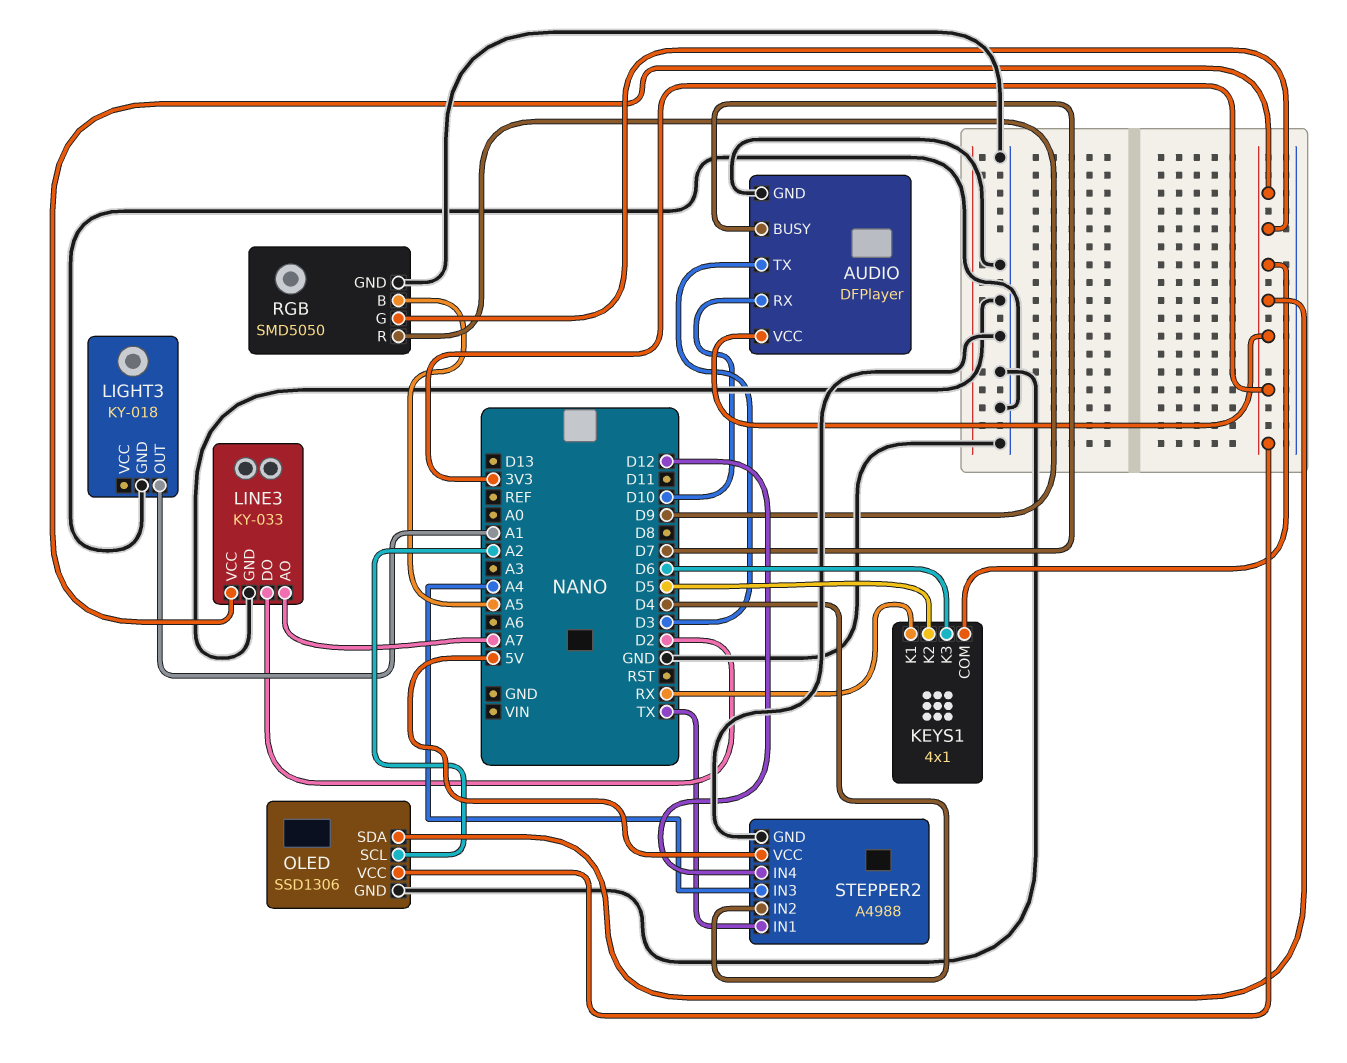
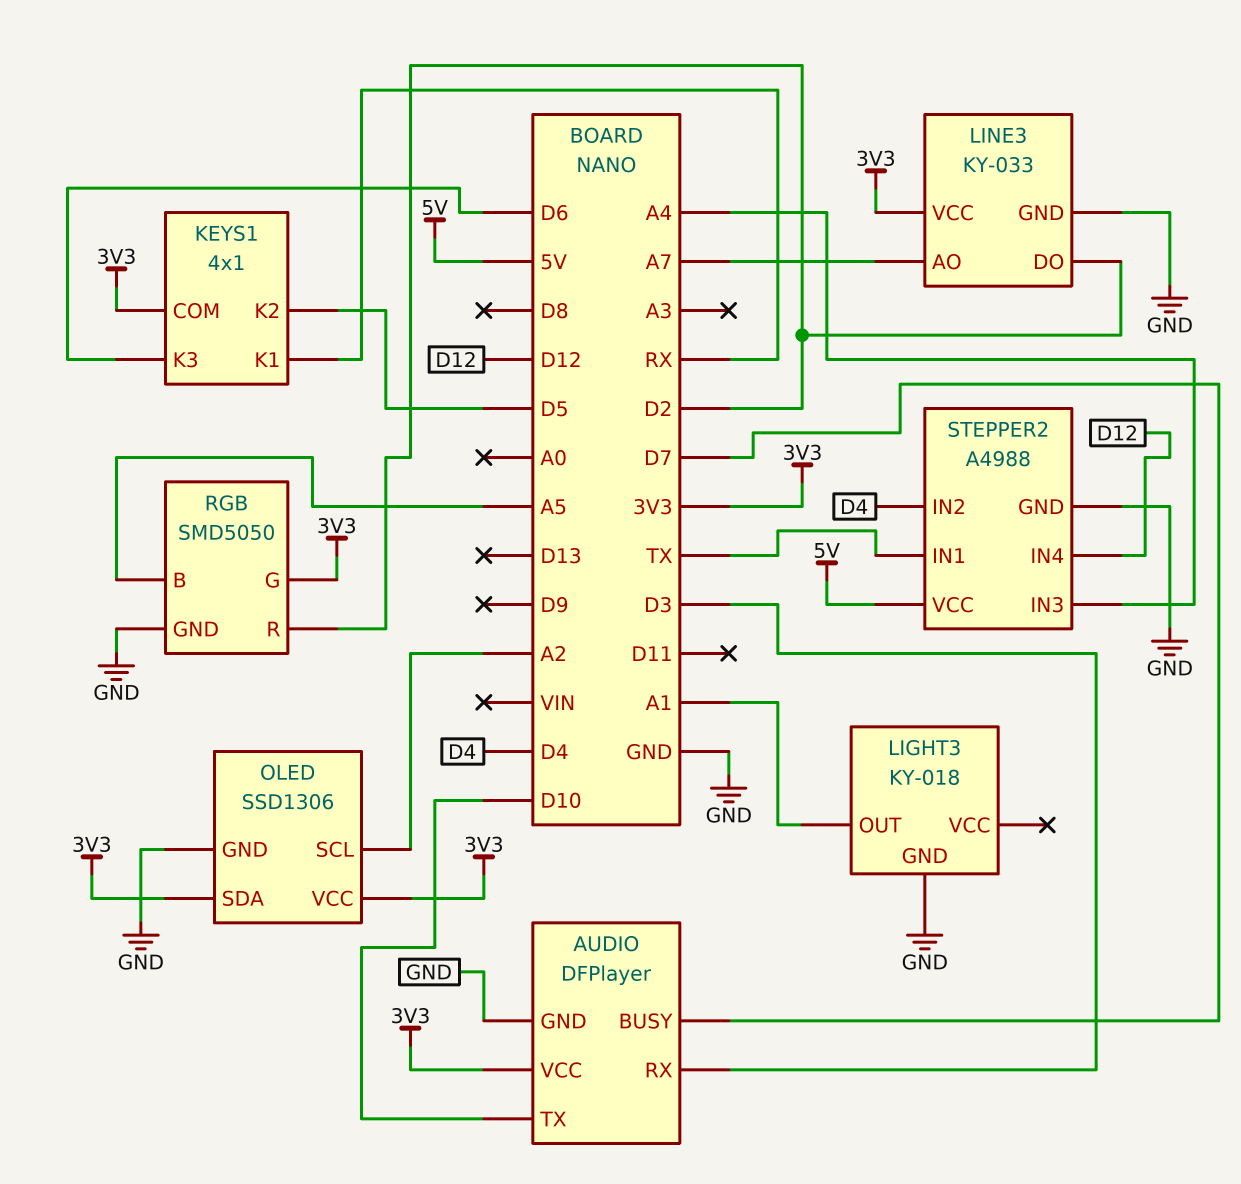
AUDIO pin RX: D10 -> D3
AUDIO pin TX: D3 -> D10
RGB pin R: D9 -> D2

